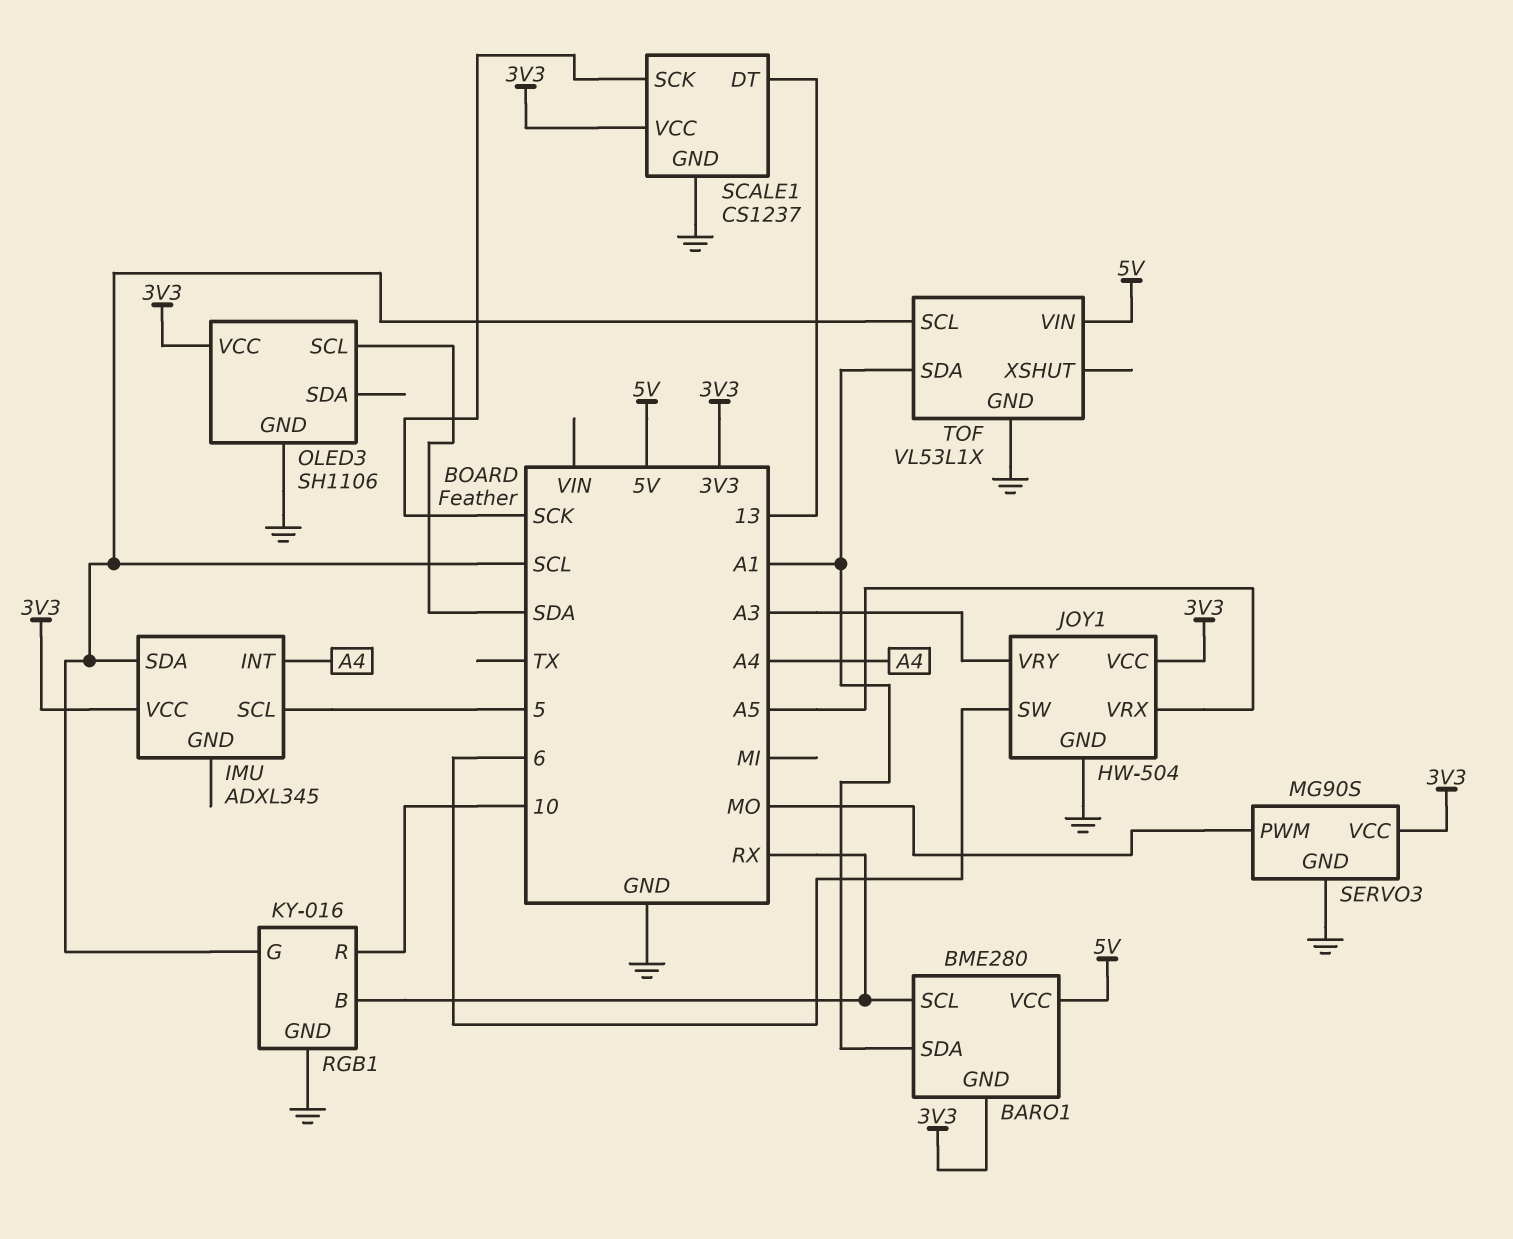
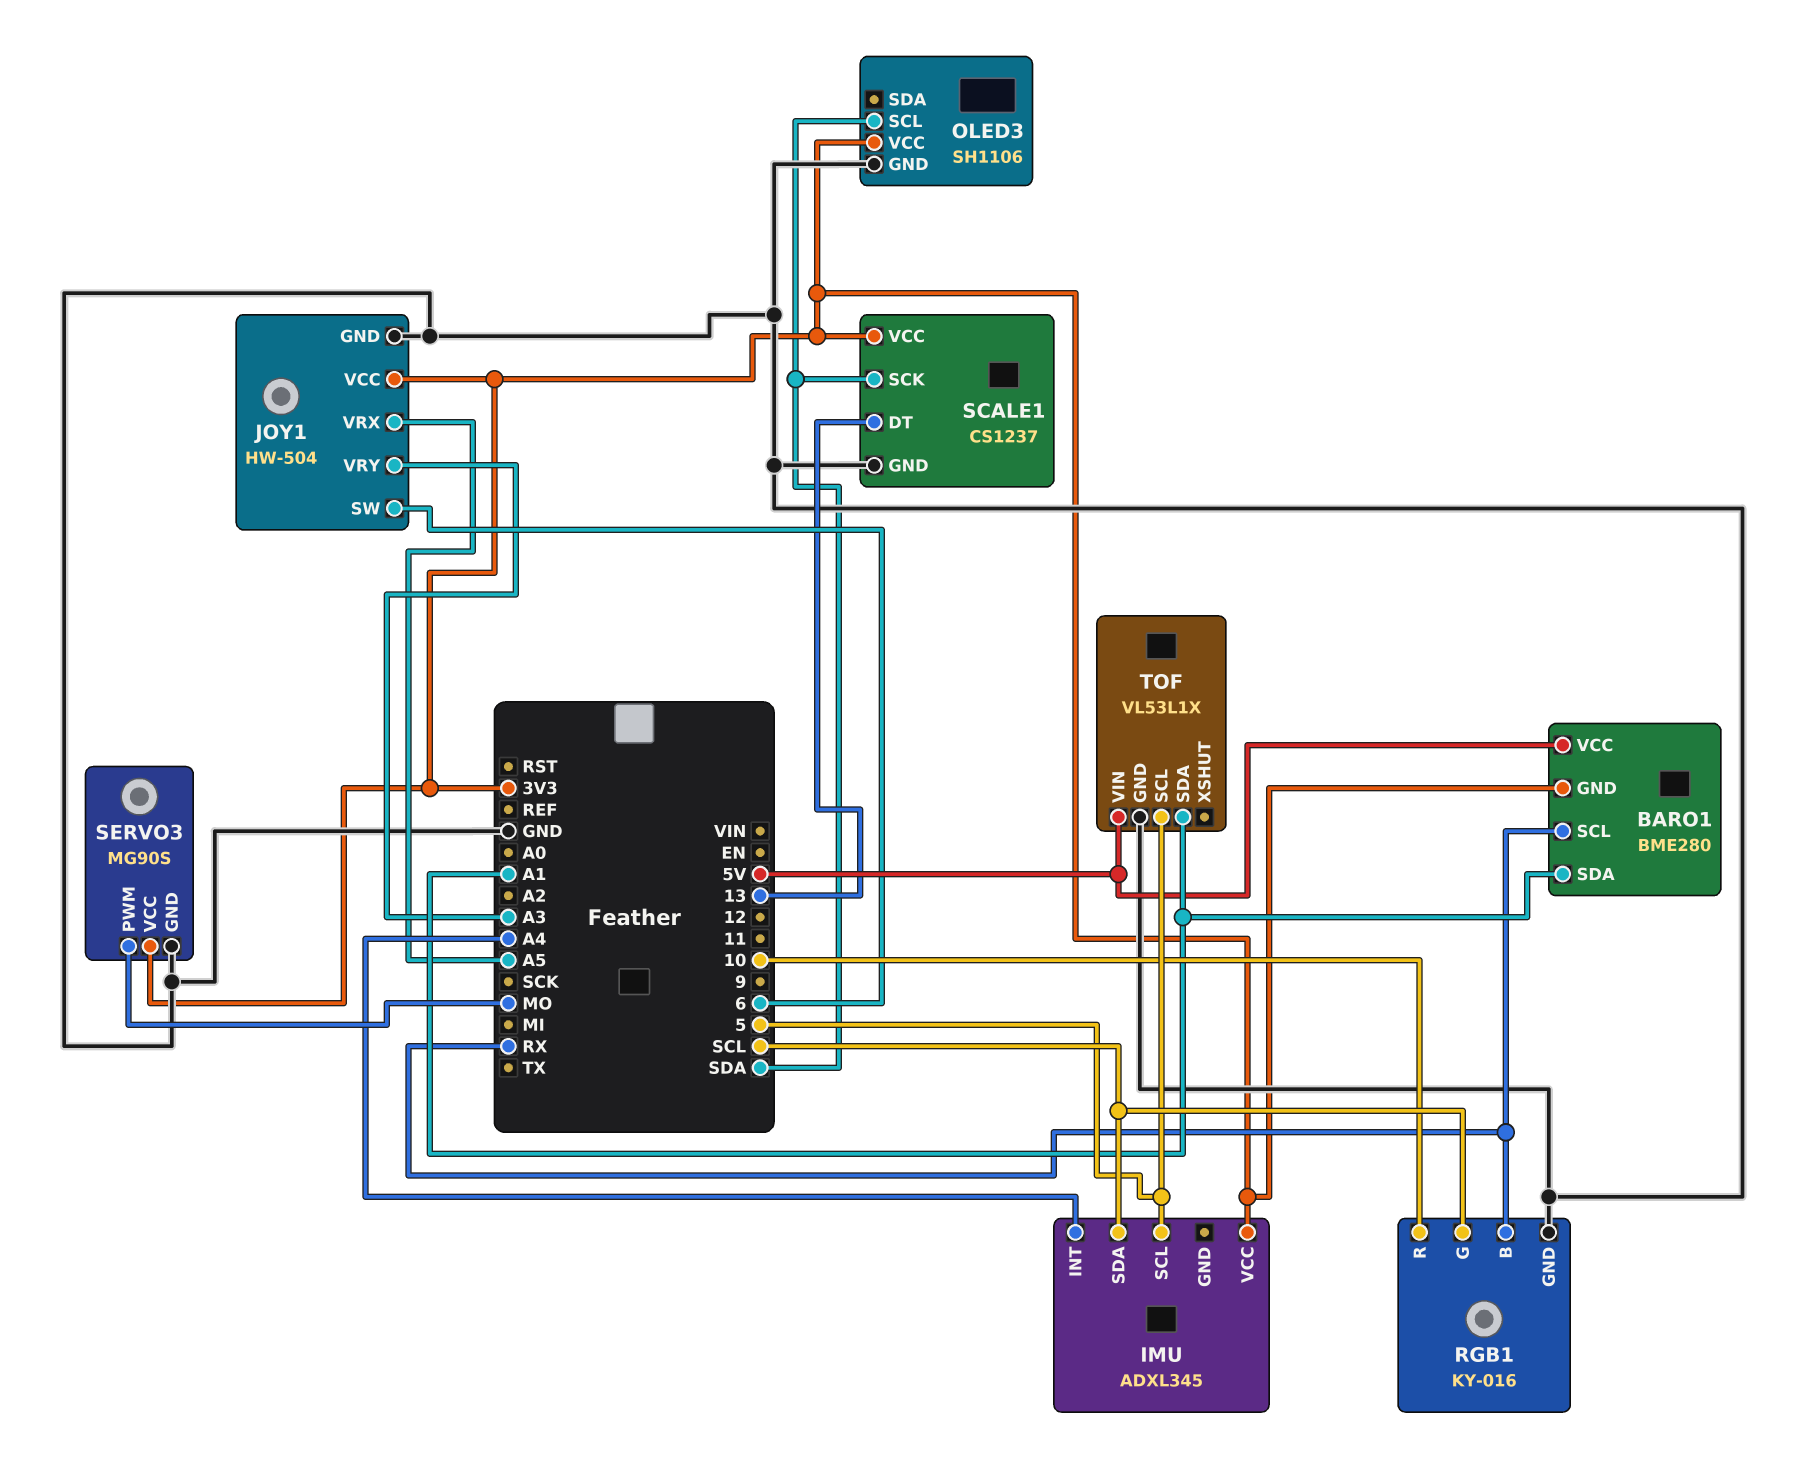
SCALE1 pin SCK: SCK -> SDA
TOF pin SCL: SCL -> 5

